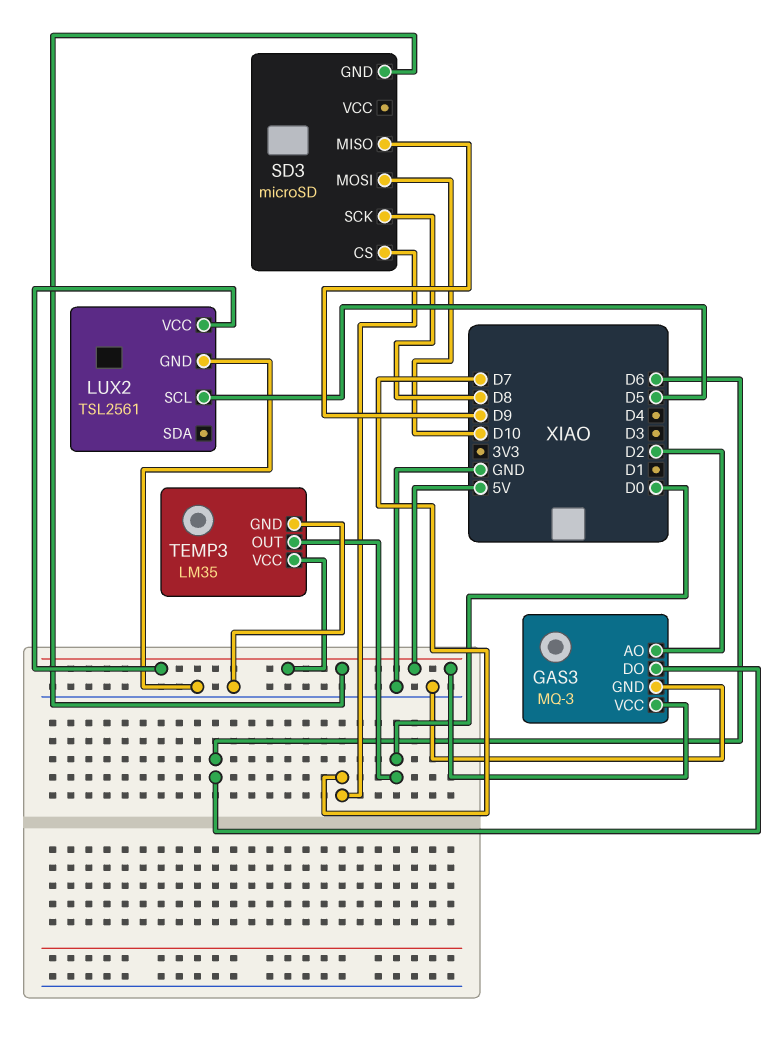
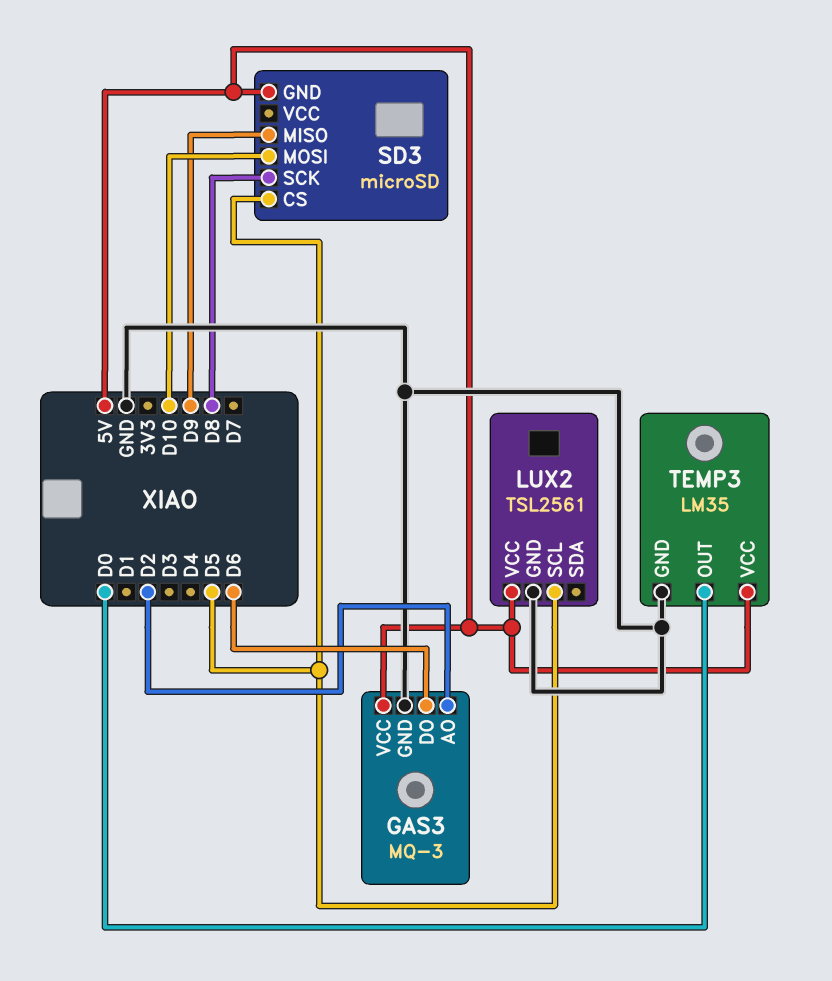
SD3 pin CS: D7 -> D5

